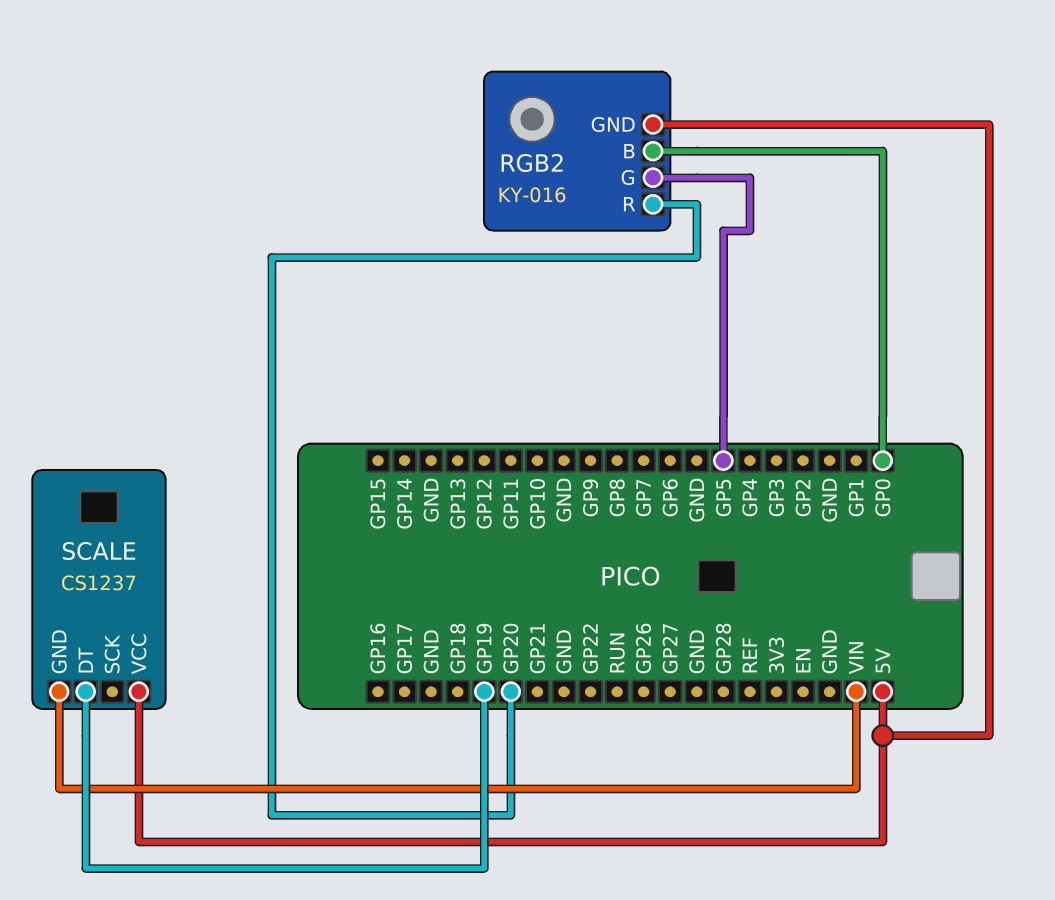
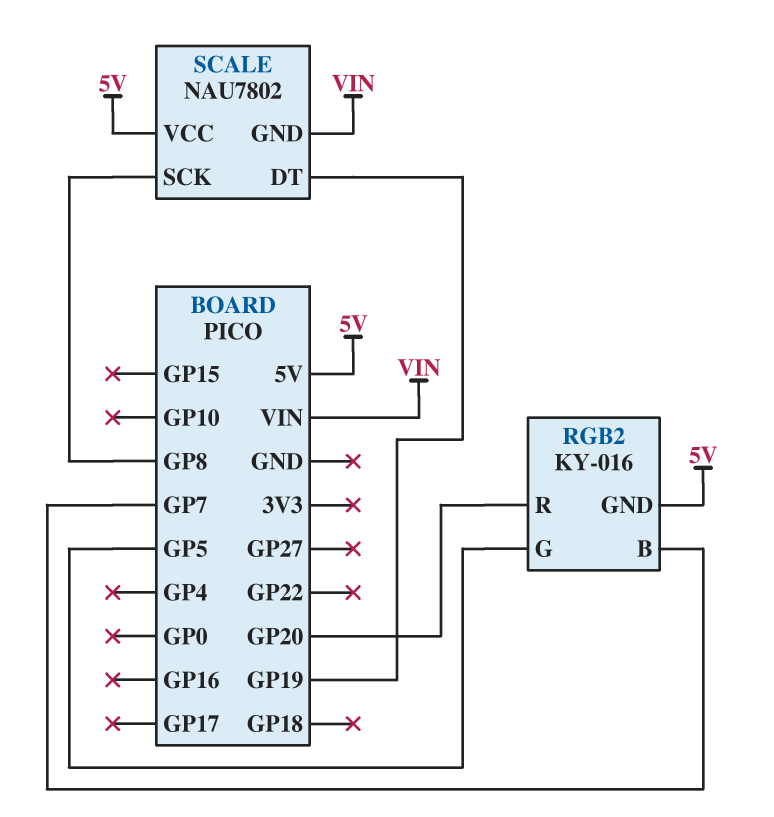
RGB2 pin B: GP0 -> GP7
SCALE: CS1237 -> NAU7802
SCALE pin SCK: none -> GP8

